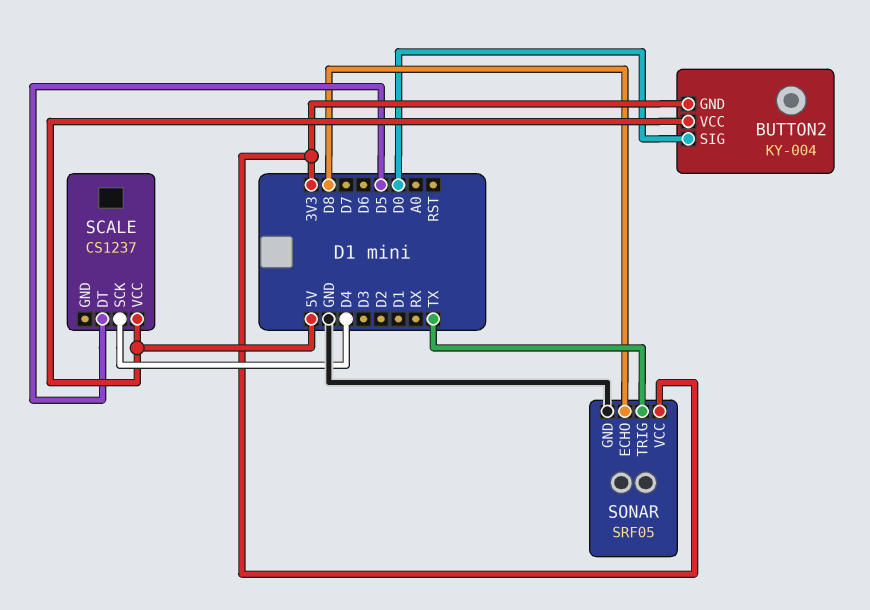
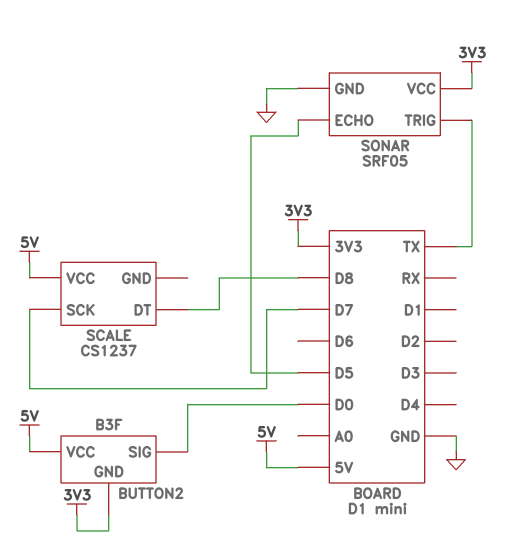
BUTTON2: KY-004 -> B3F
SCALE pin DT: D5 -> D8
SCALE pin SCK: D4 -> D7
SONAR pin ECHO: D8 -> D5

